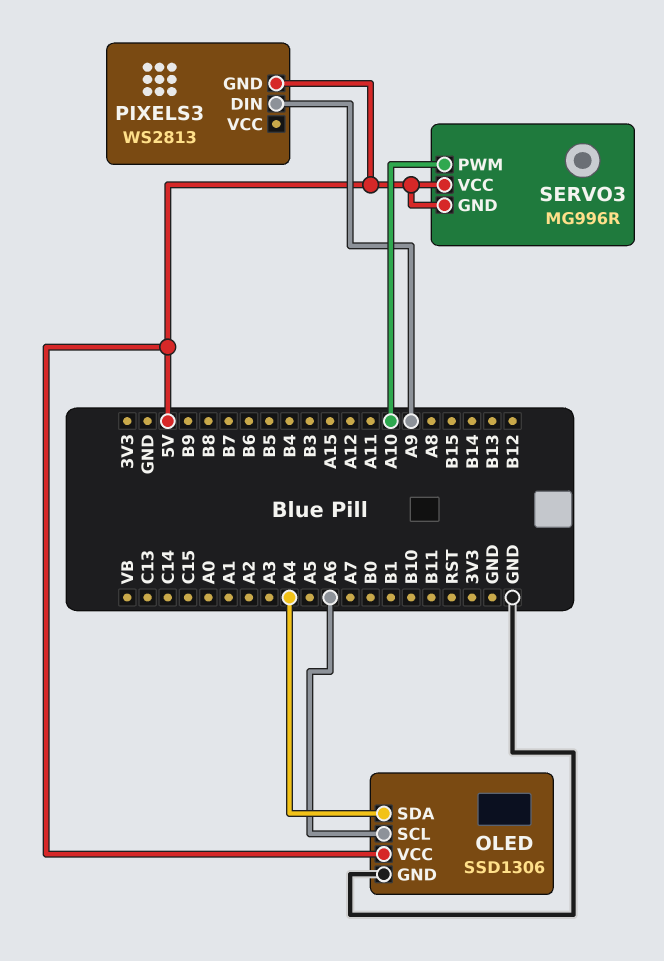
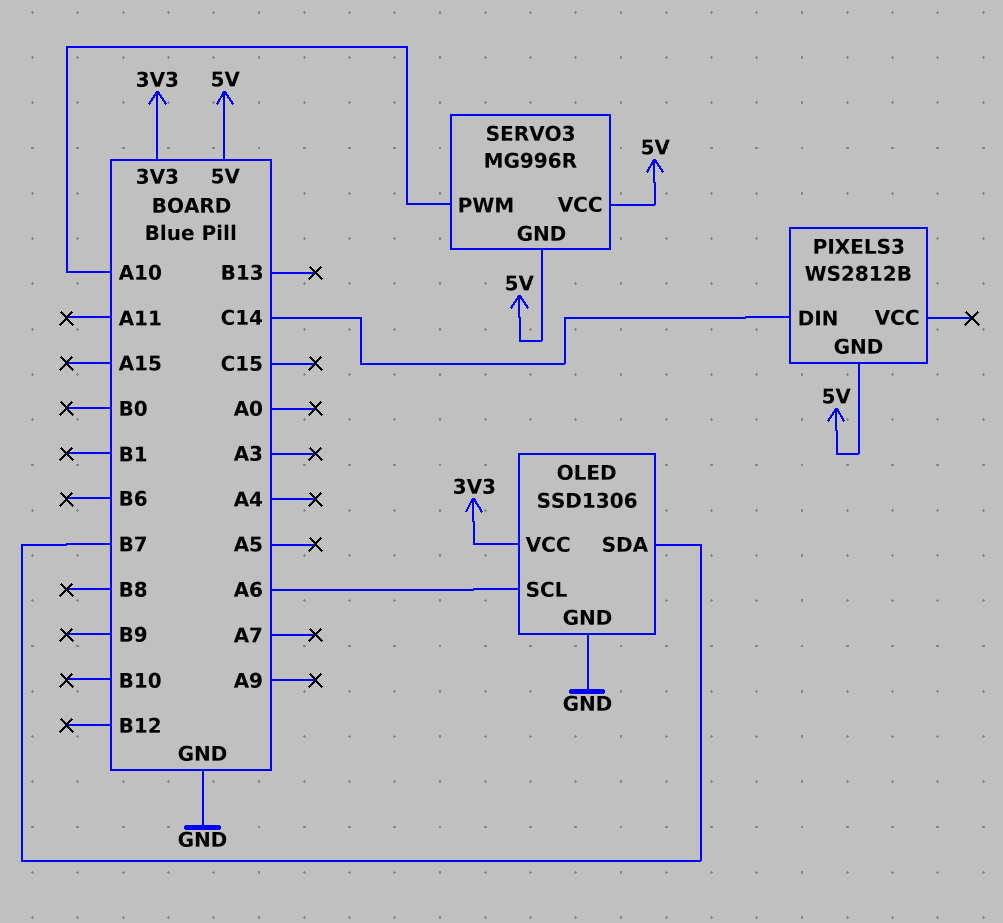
OLED pin SDA: A4 -> B7
OLED pin VCC: 5V -> 3V3
PIXELS3: WS2813 -> WS2812B
PIXELS3 pin DIN: A9 -> C14

